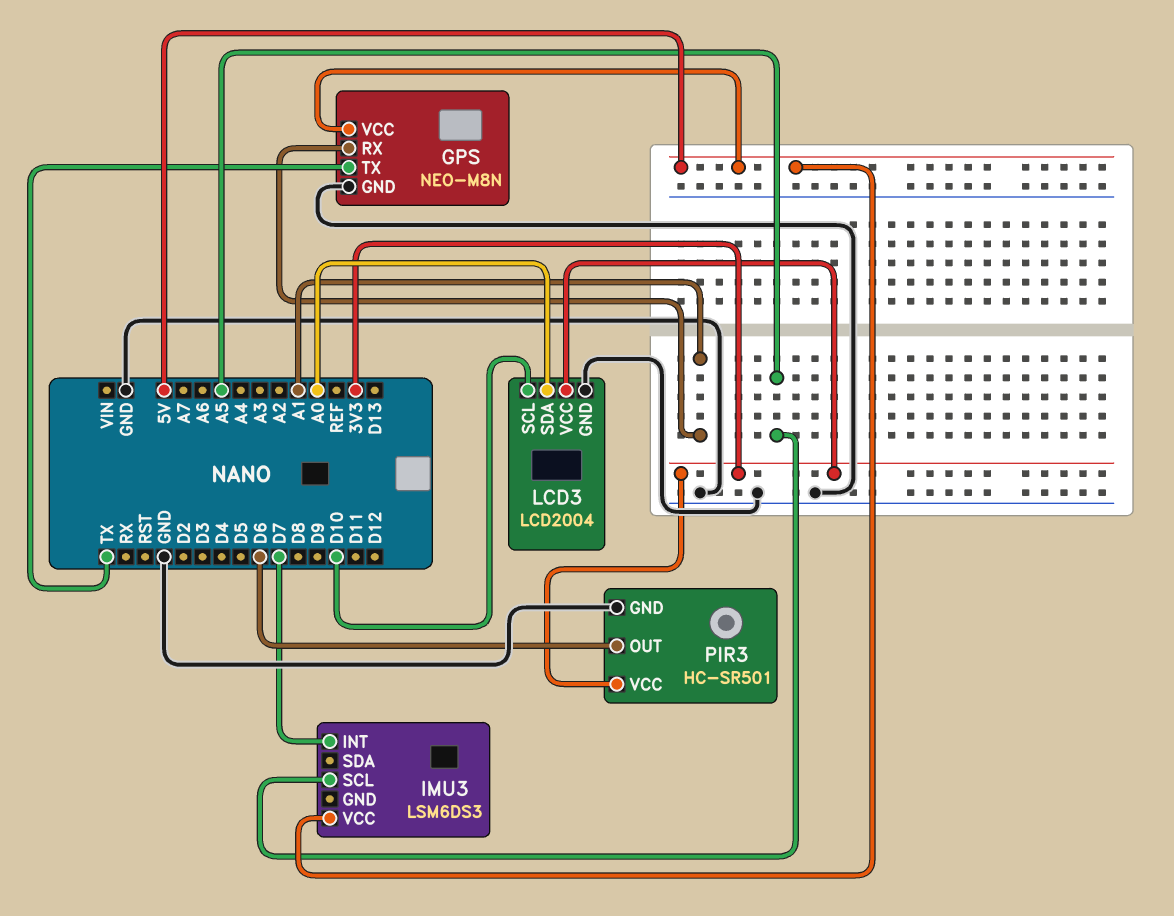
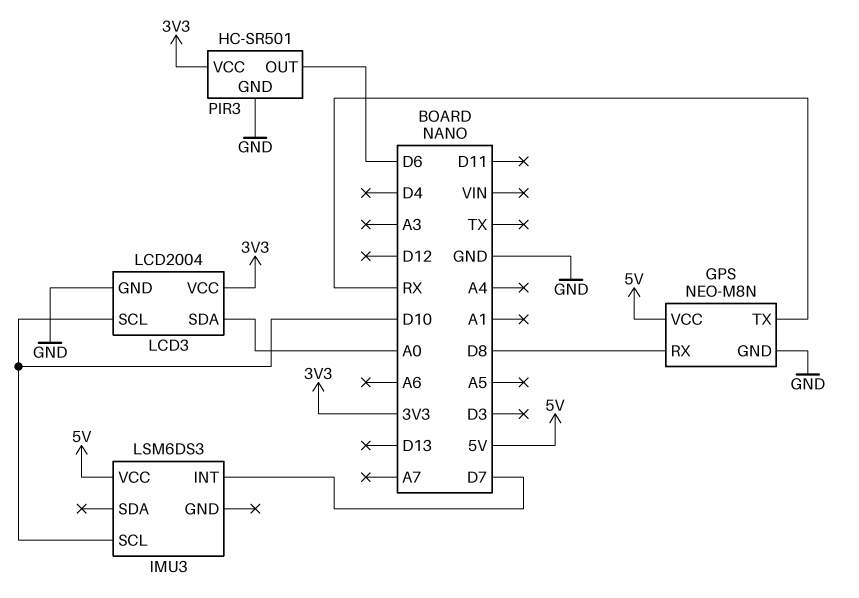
GPS pin RX: A1 -> D8
GPS pin TX: TX -> RX
IMU3 pin SCL: A5 -> D10

